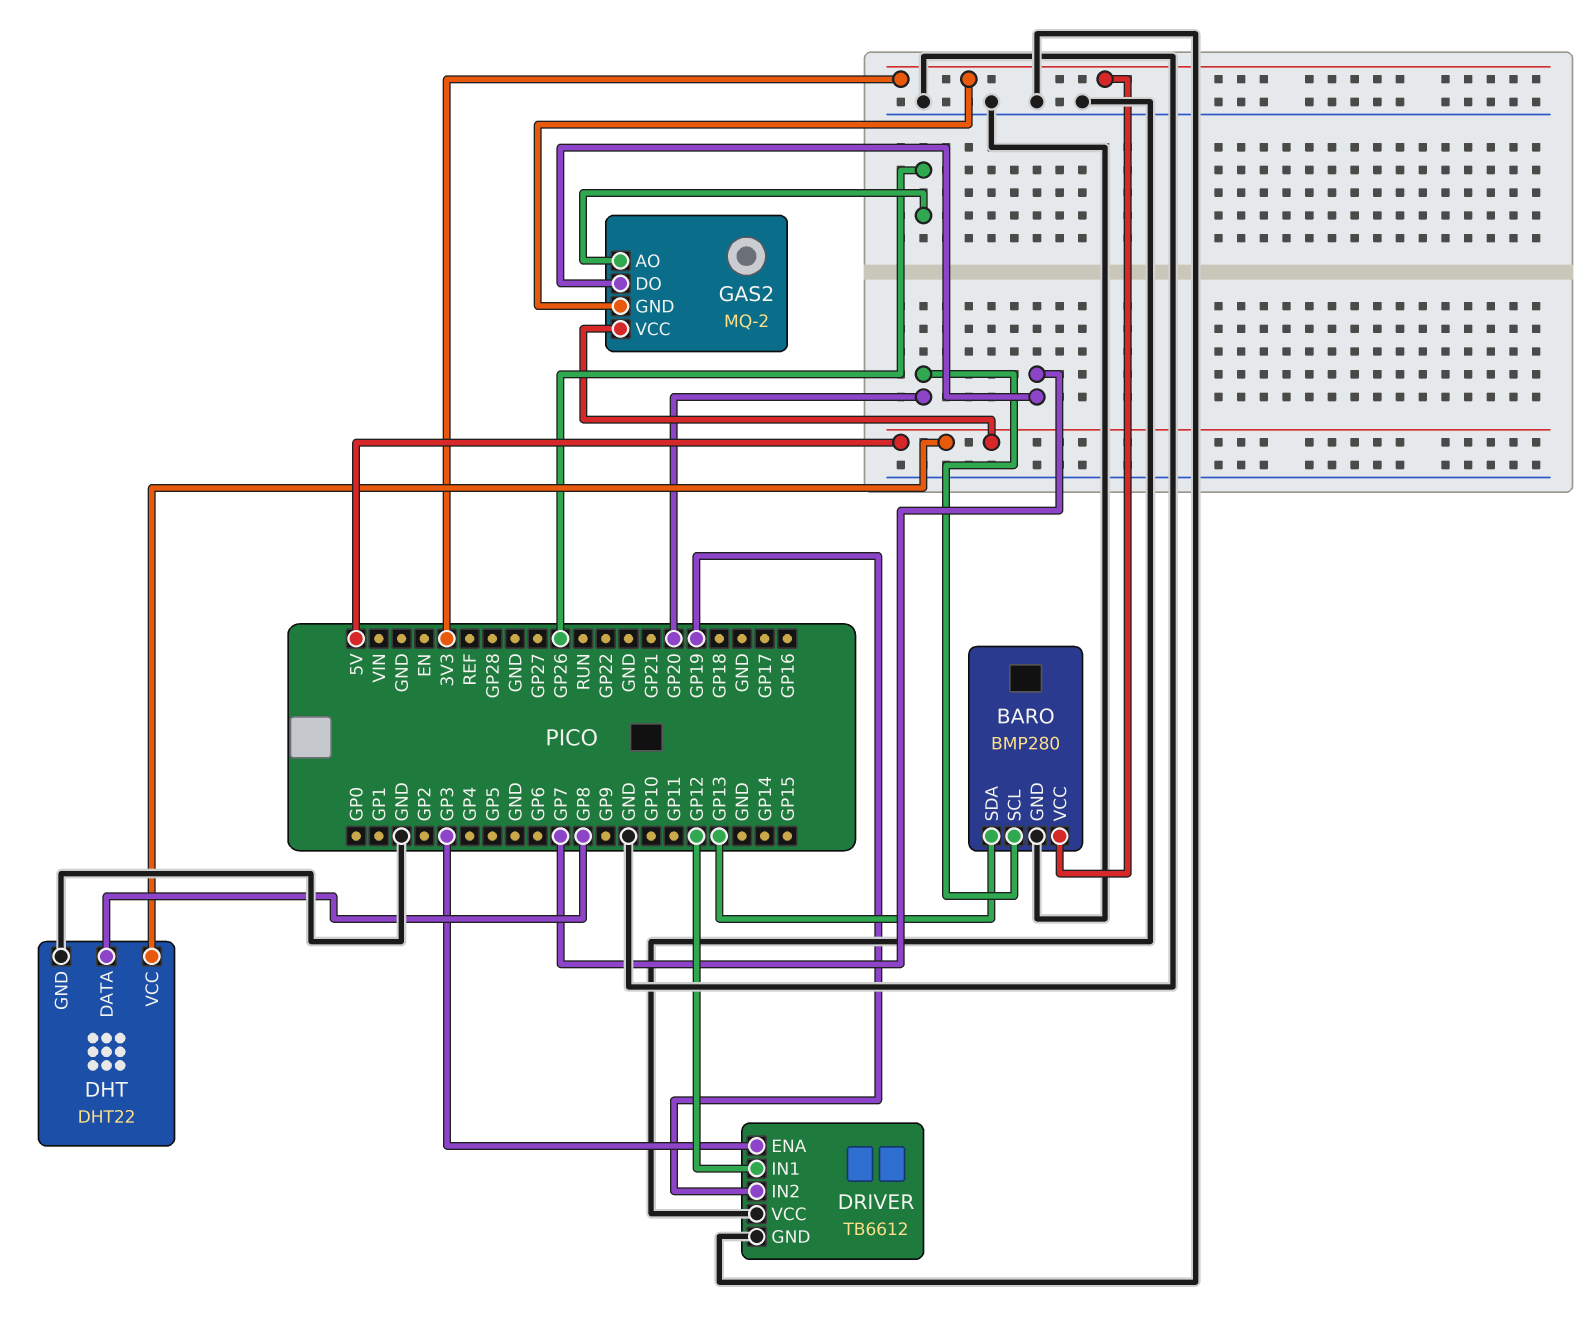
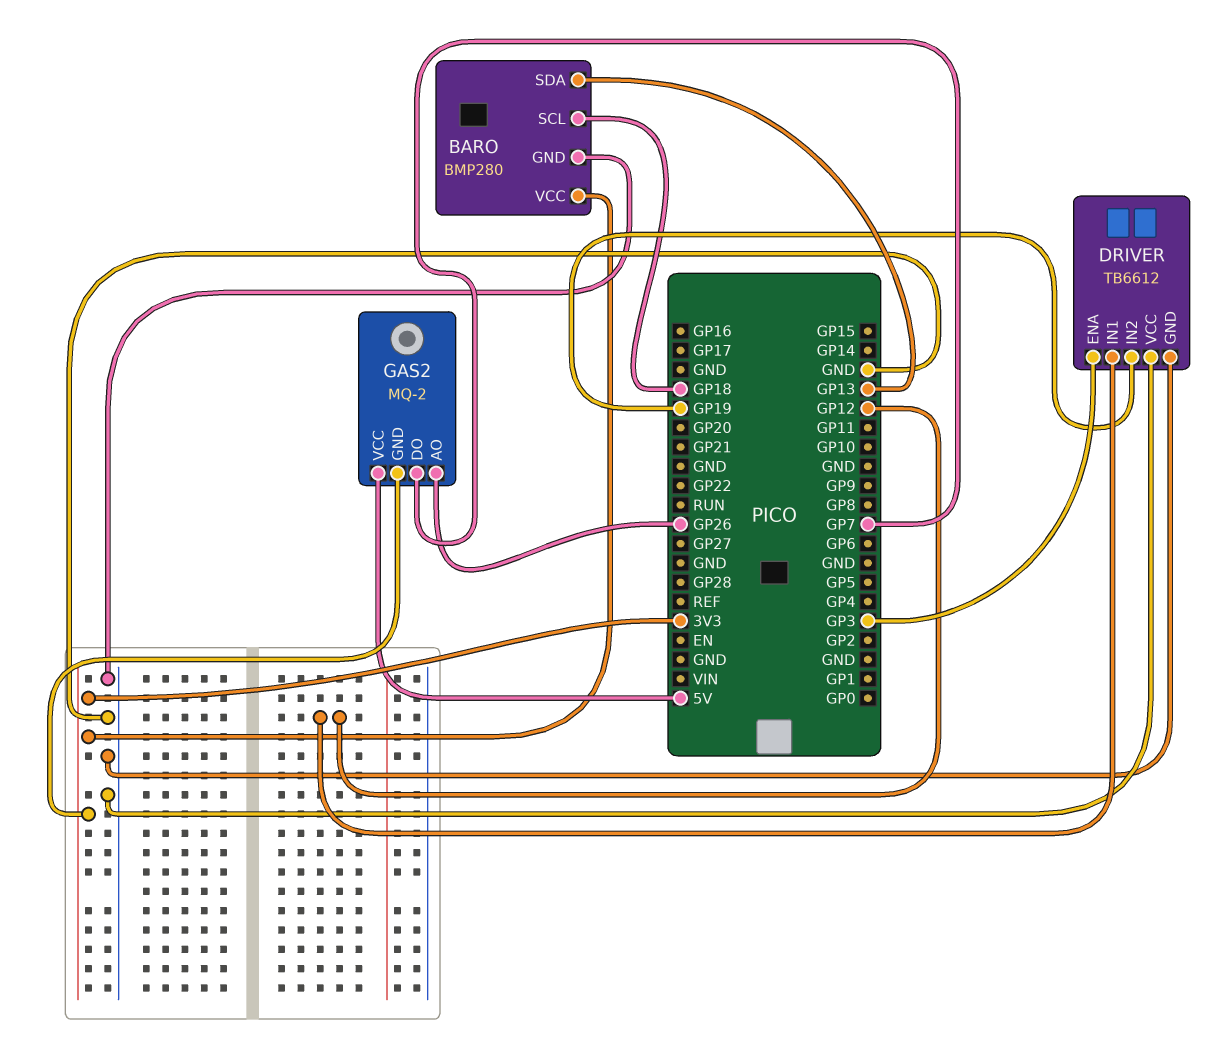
BARO pin SCL: GP20 -> GP18
DHT: DHT22 -> none
DHT pin DATA: GP8 -> none
DHT pin GND: GND -> none
DHT pin VCC: 5V -> none

